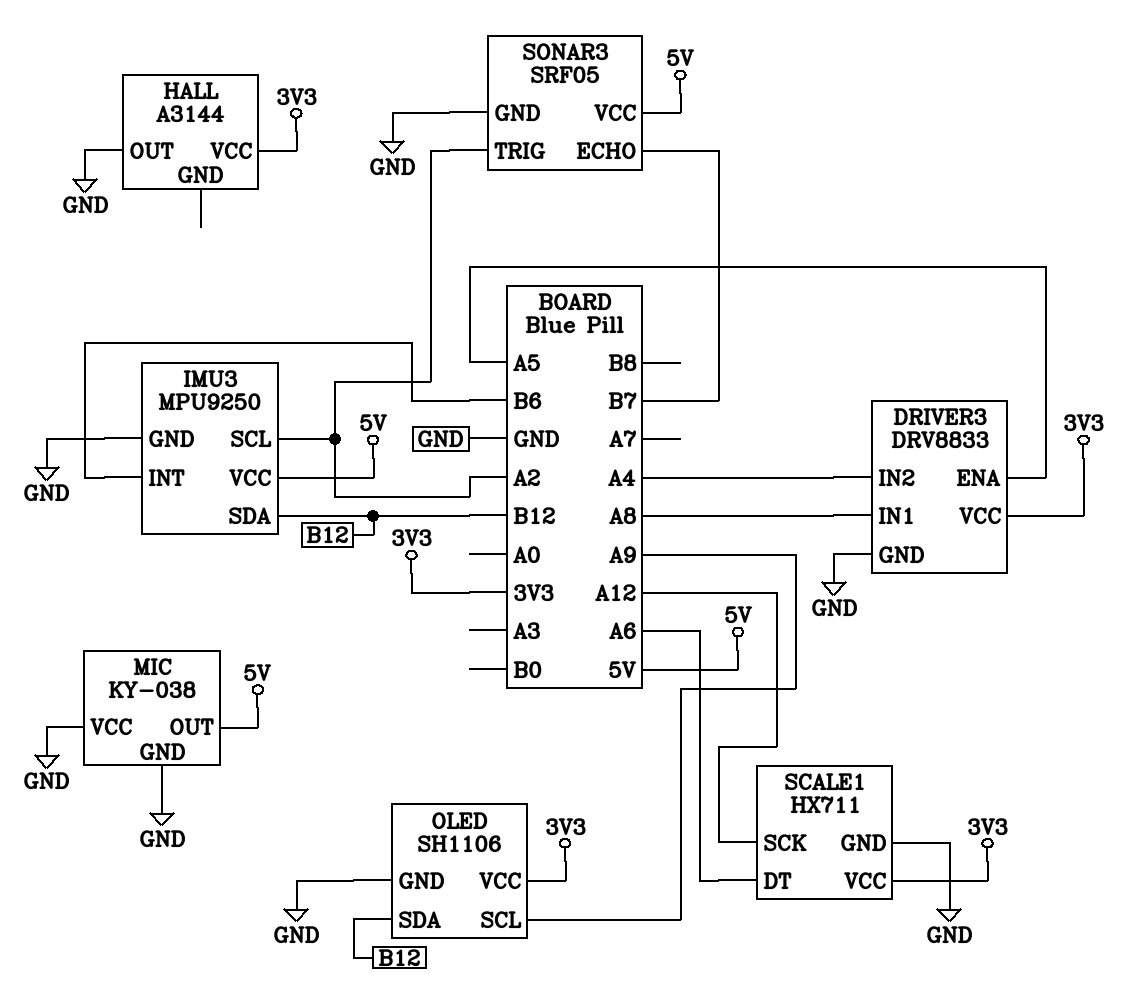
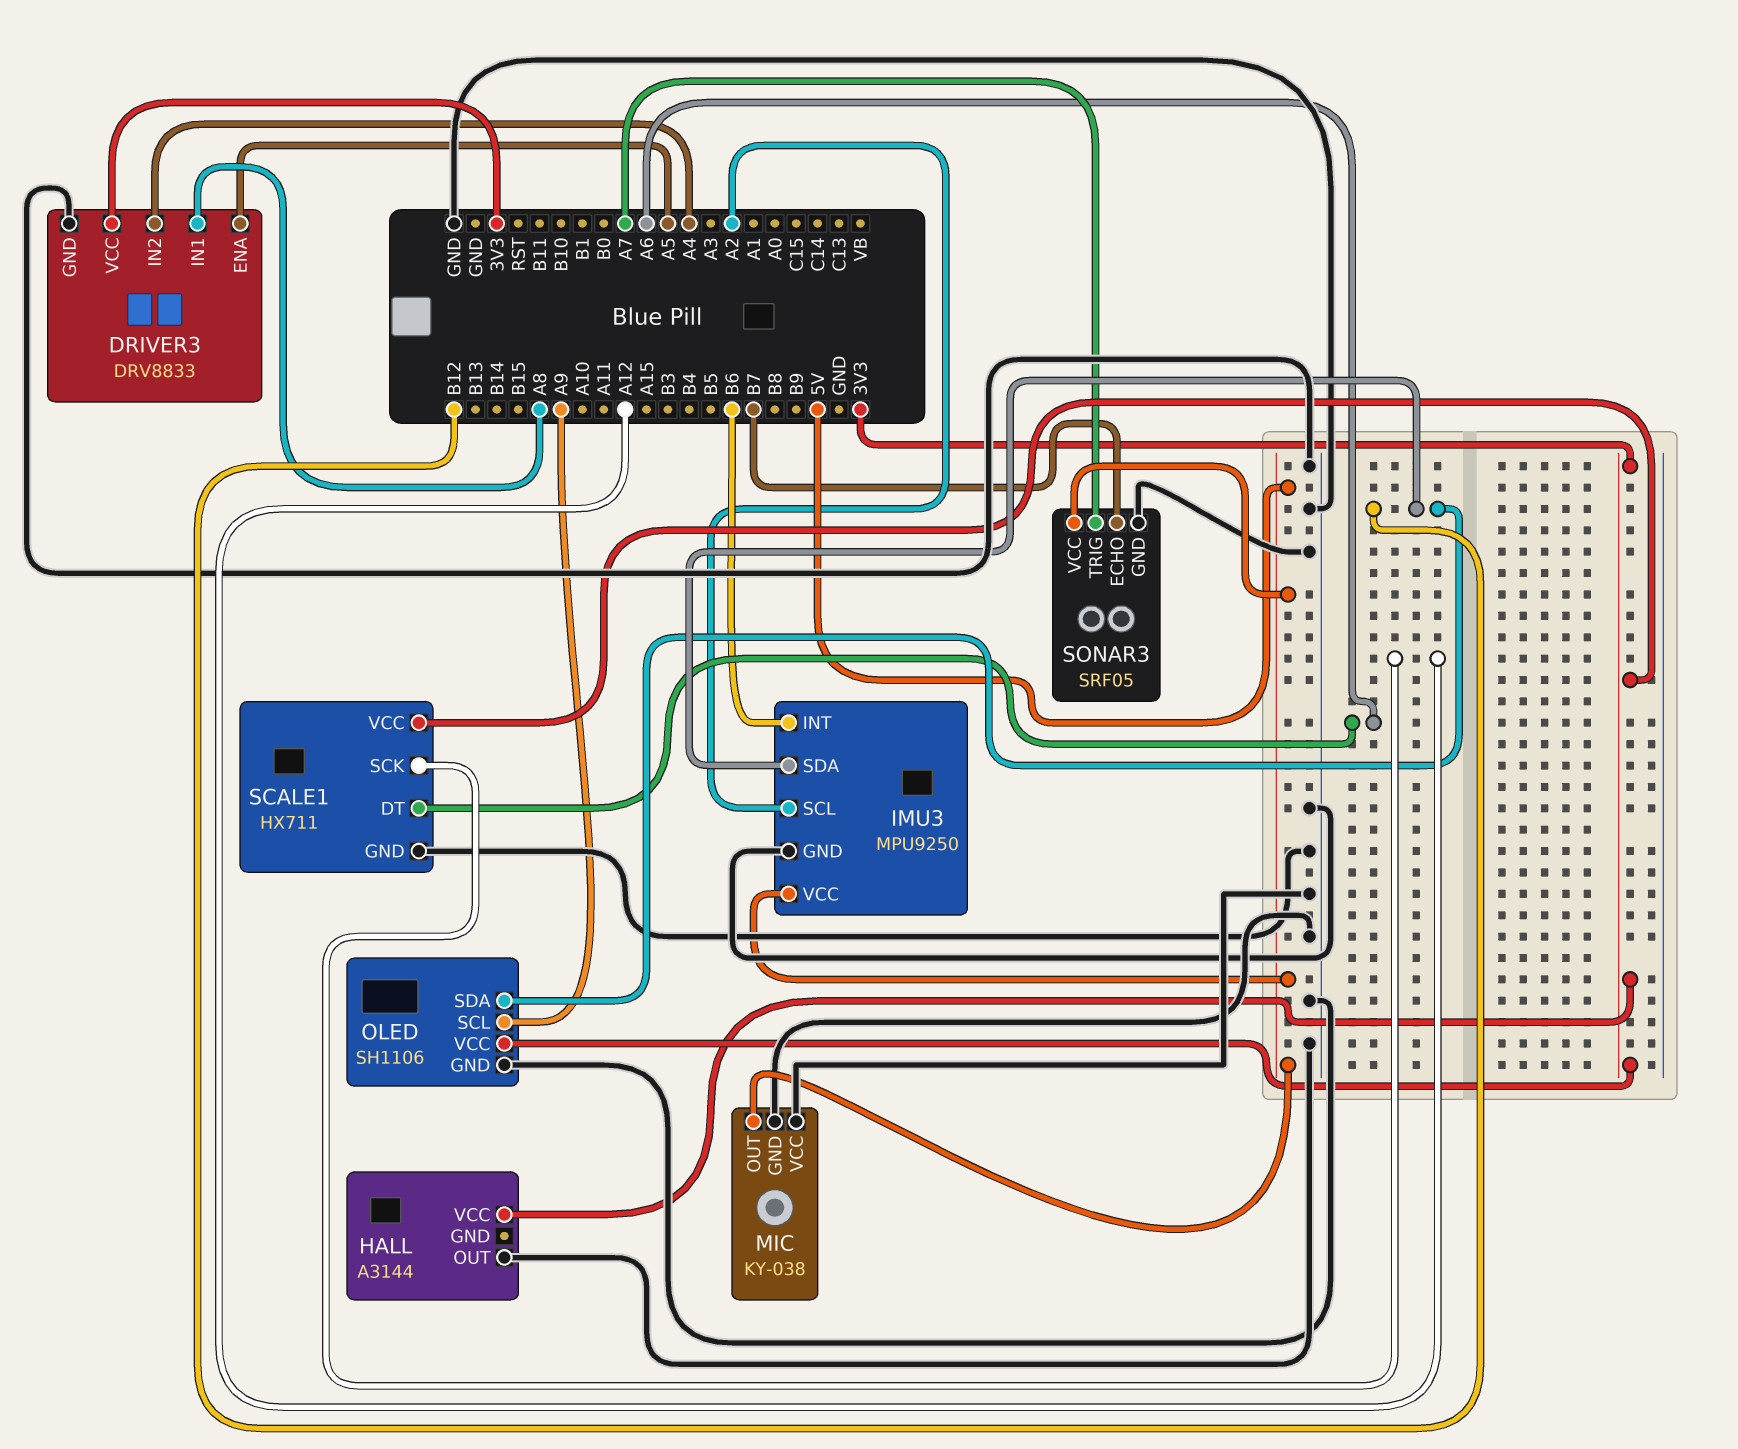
SONAR3 pin TRIG: A2 -> A7

